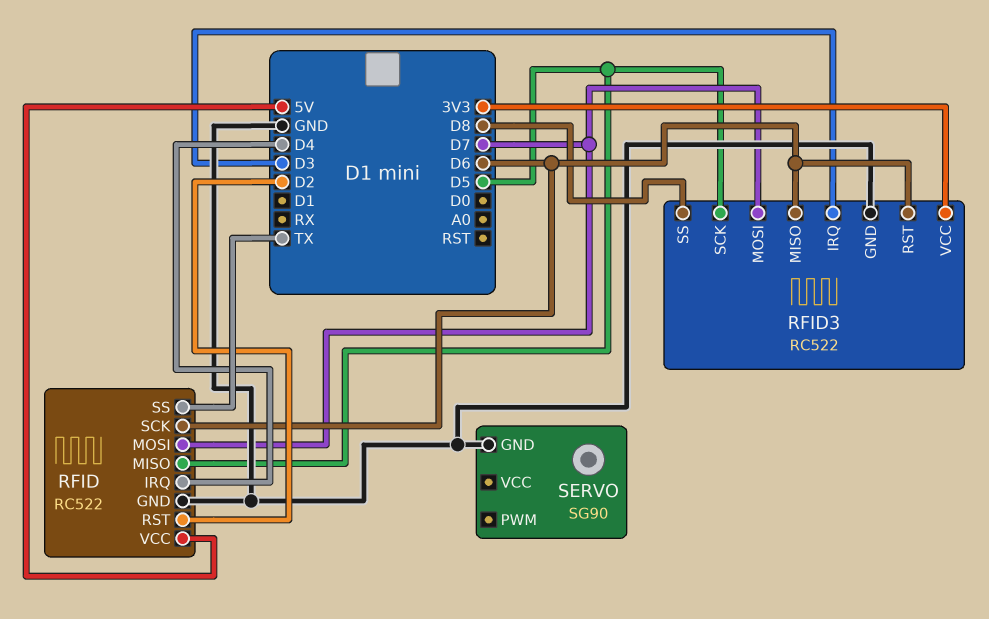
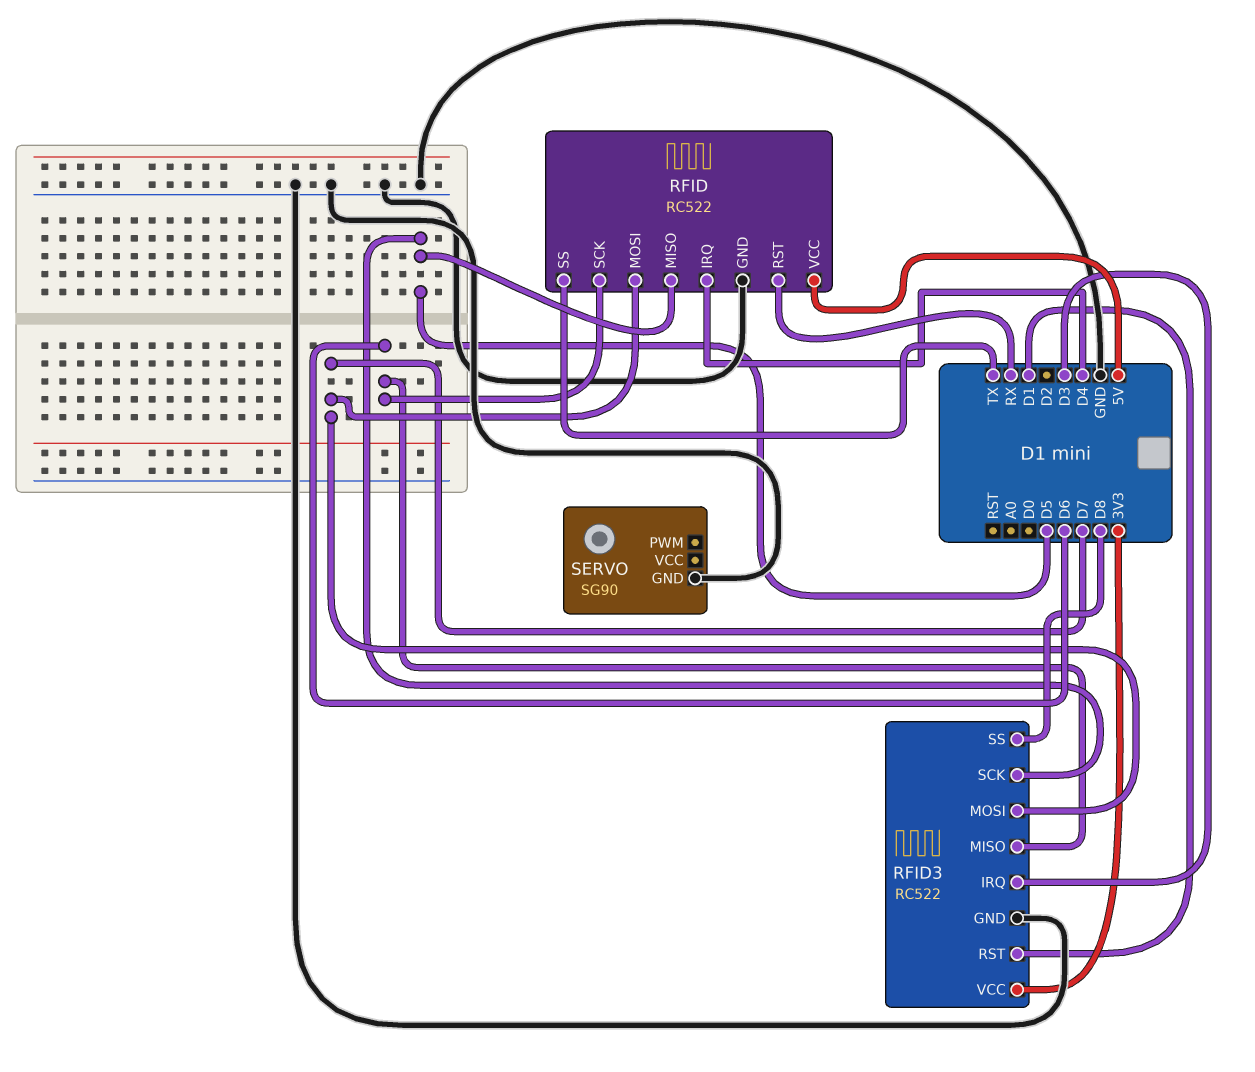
RFID pin RST: D2 -> RX
RFID3 pin RST: D6 -> D1

